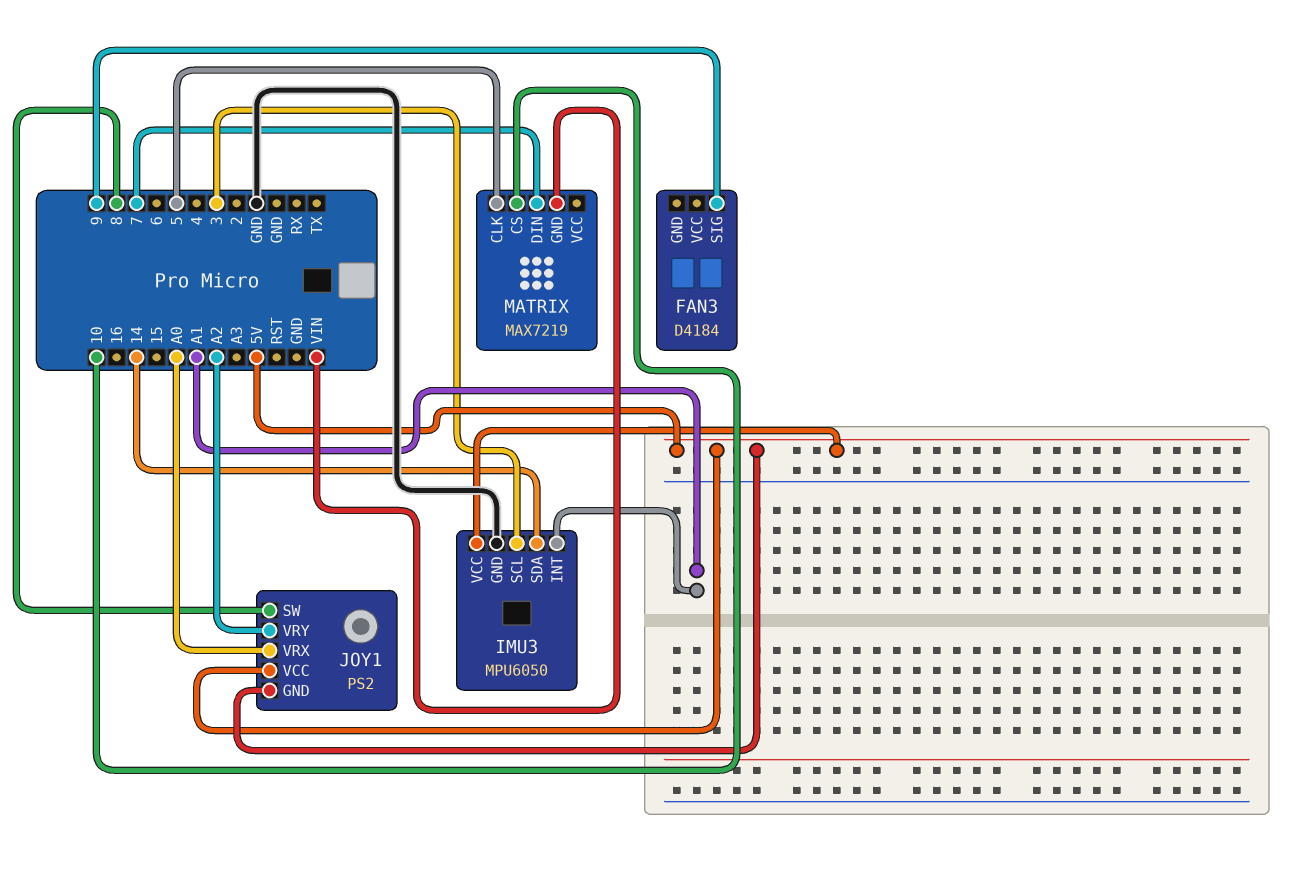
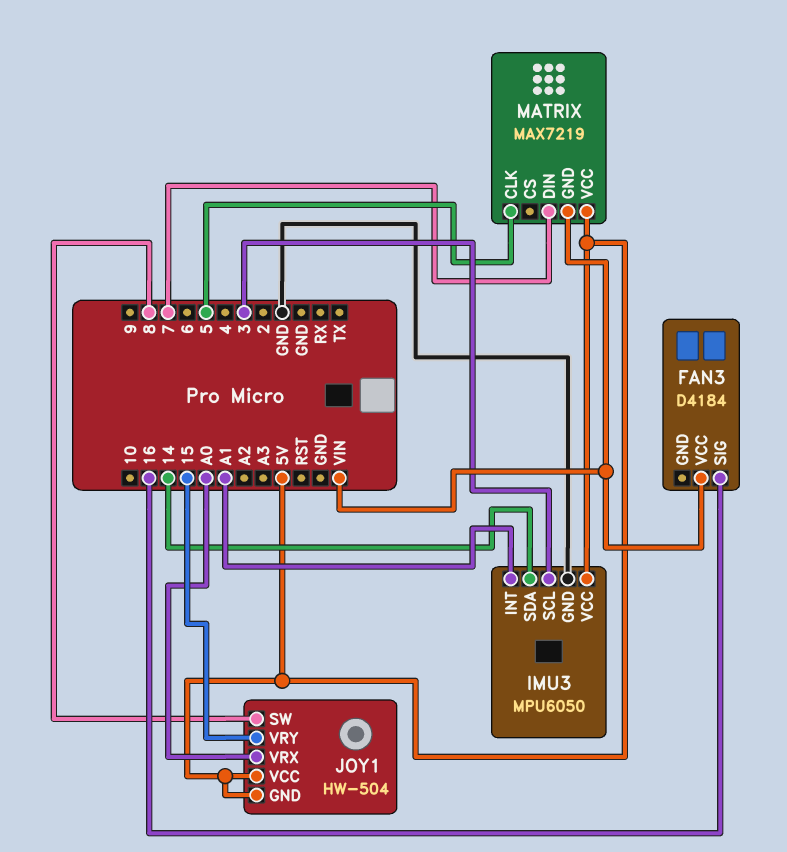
FAN3 pin SIG: 9 -> 16
FAN3 pin VCC: none -> VIN
JOY1: PS2 -> HW-504
JOY1 pin VRY: A2 -> 15
MATRIX pin CS: 10 -> none
MATRIX pin VCC: none -> 5V

